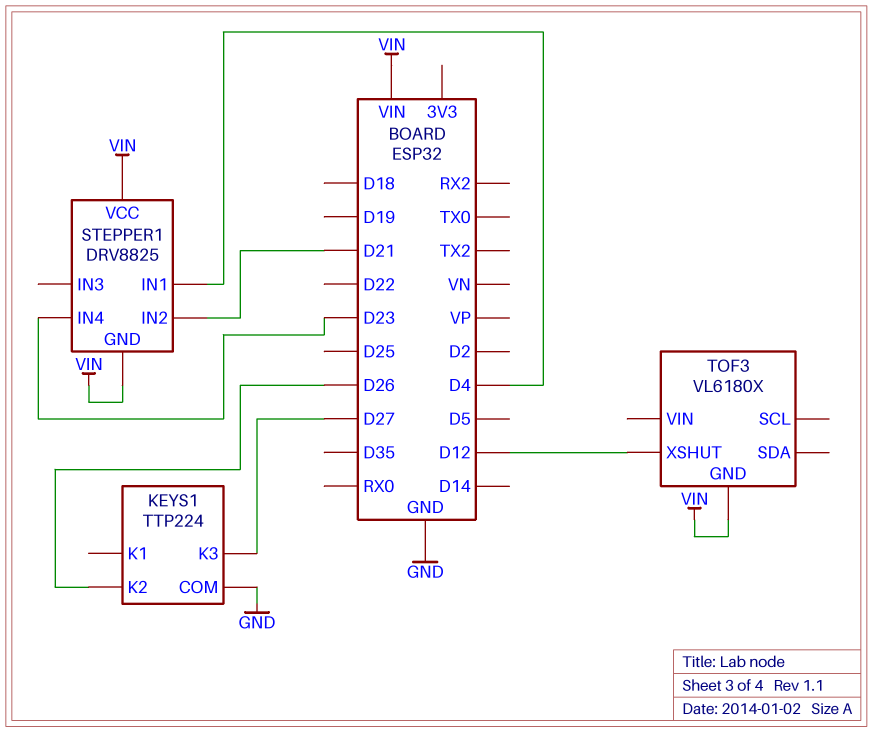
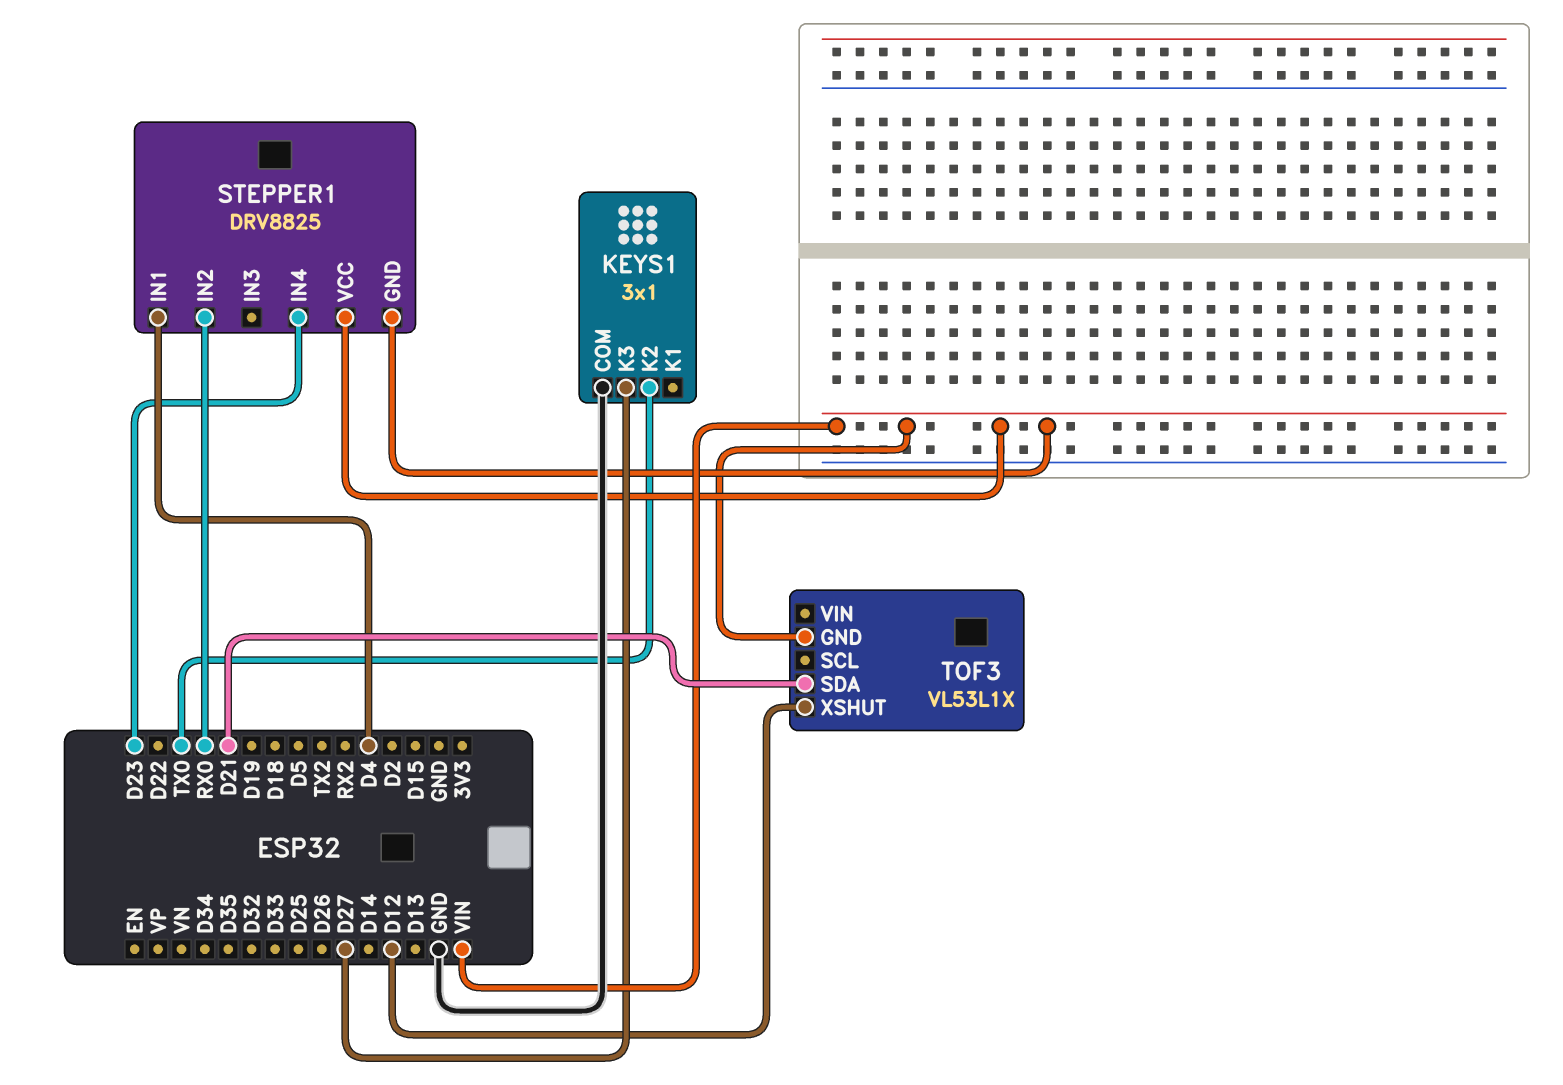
KEYS1: TTP224 -> 3x1
KEYS1 pin K2: D26 -> TX0
STEPPER1 pin IN2: D21 -> RX0
TOF3: VL6180X -> VL53L1X
TOF3 pin SDA: none -> D21

